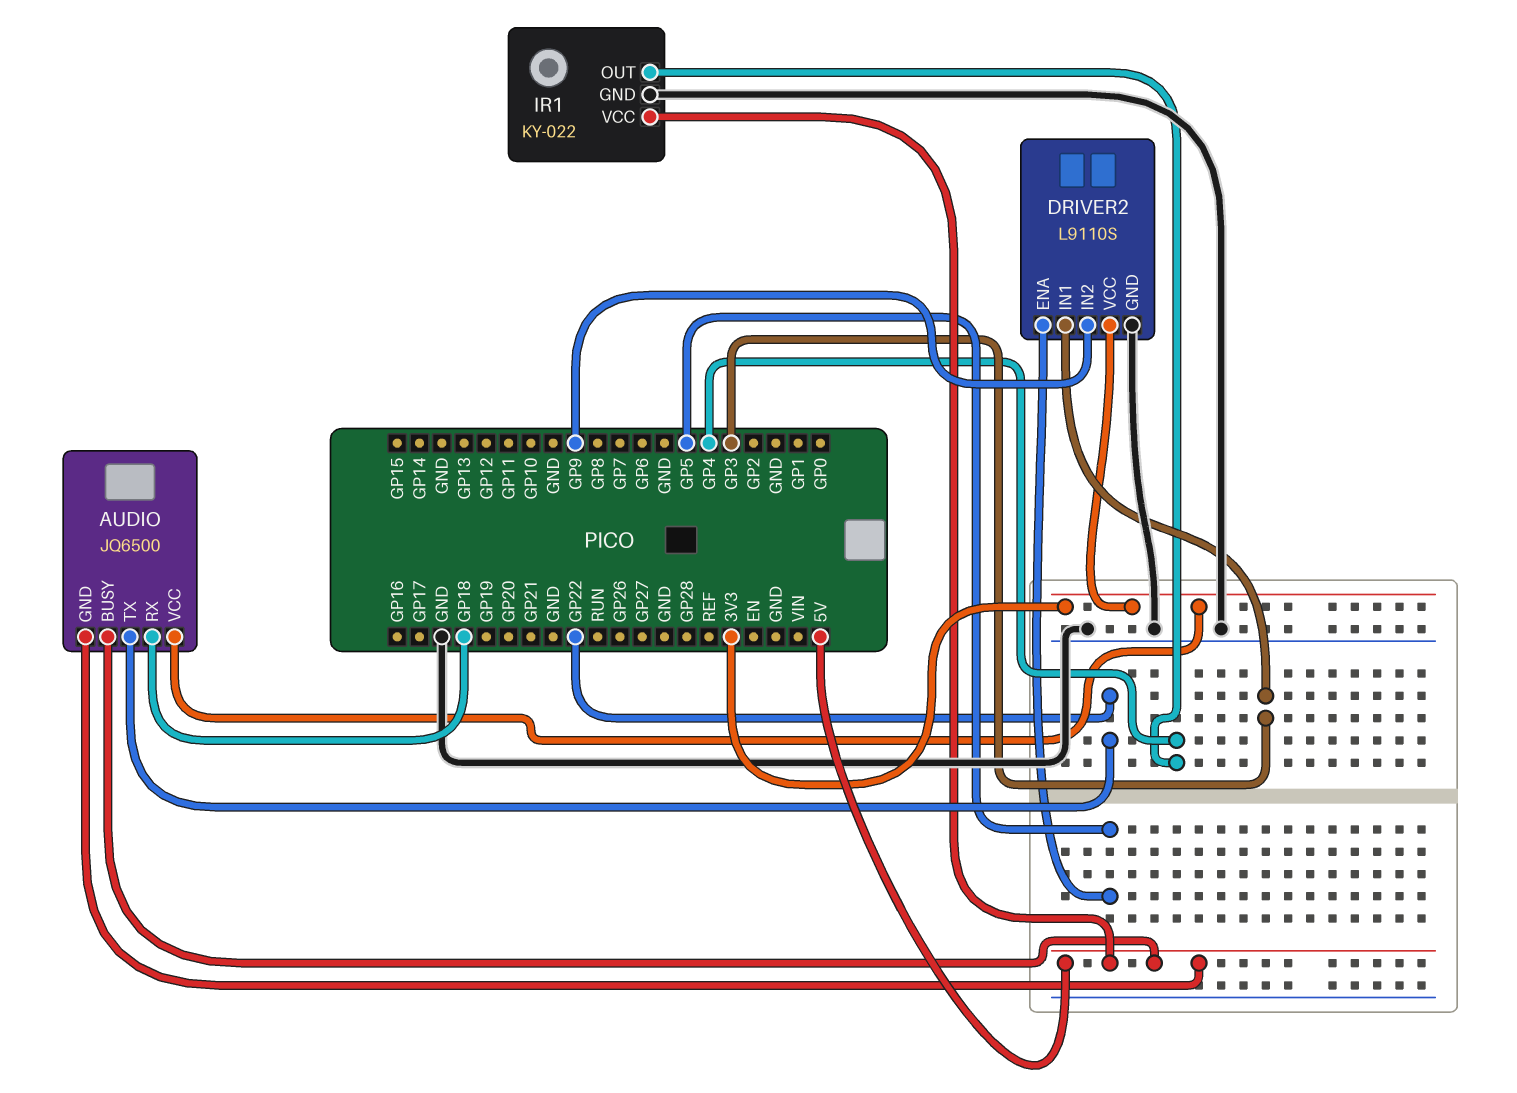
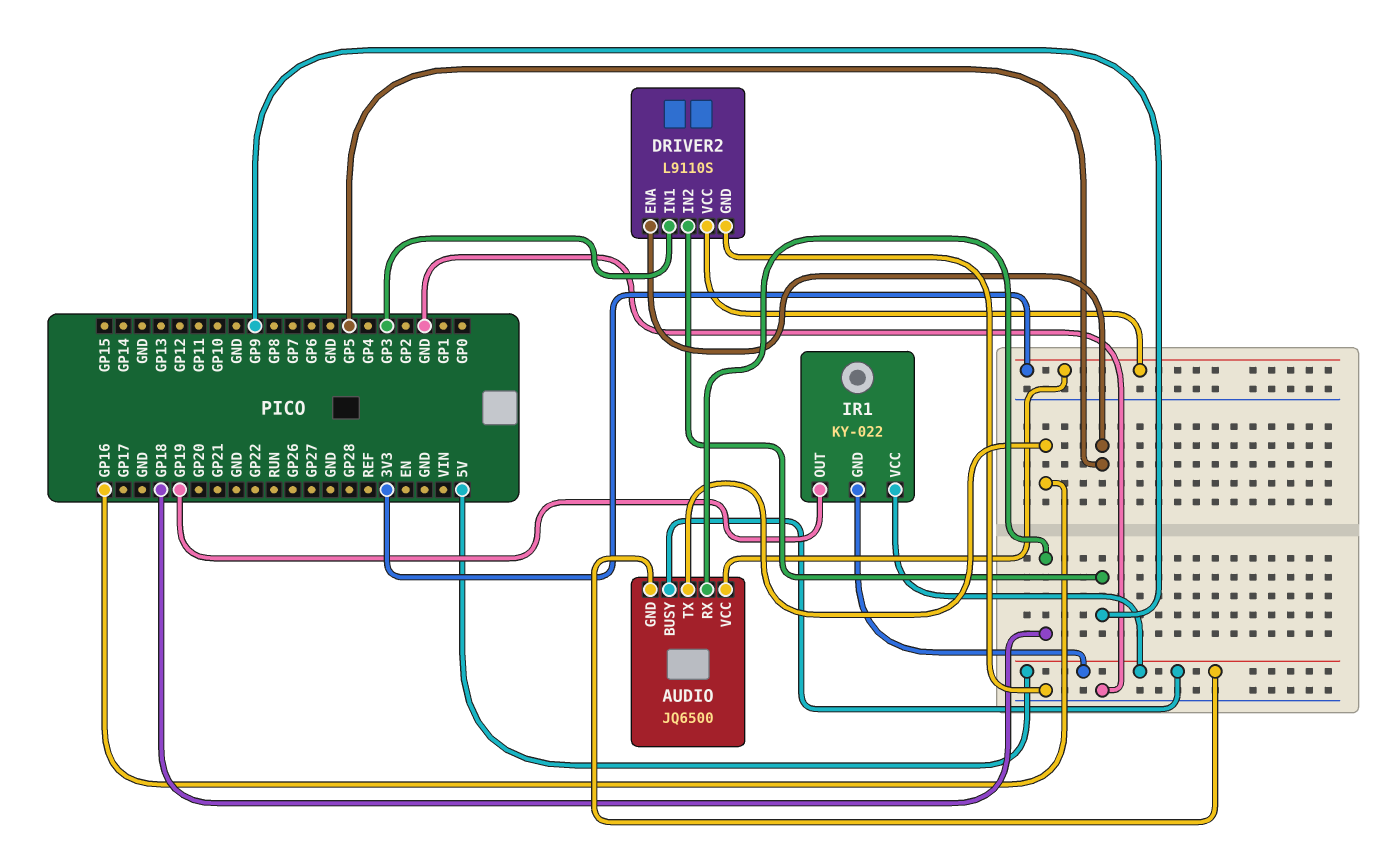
AUDIO pin TX: GP22 -> GP16
IR1 pin GND: GND -> 5V
IR1 pin OUT: GP4 -> GP19

